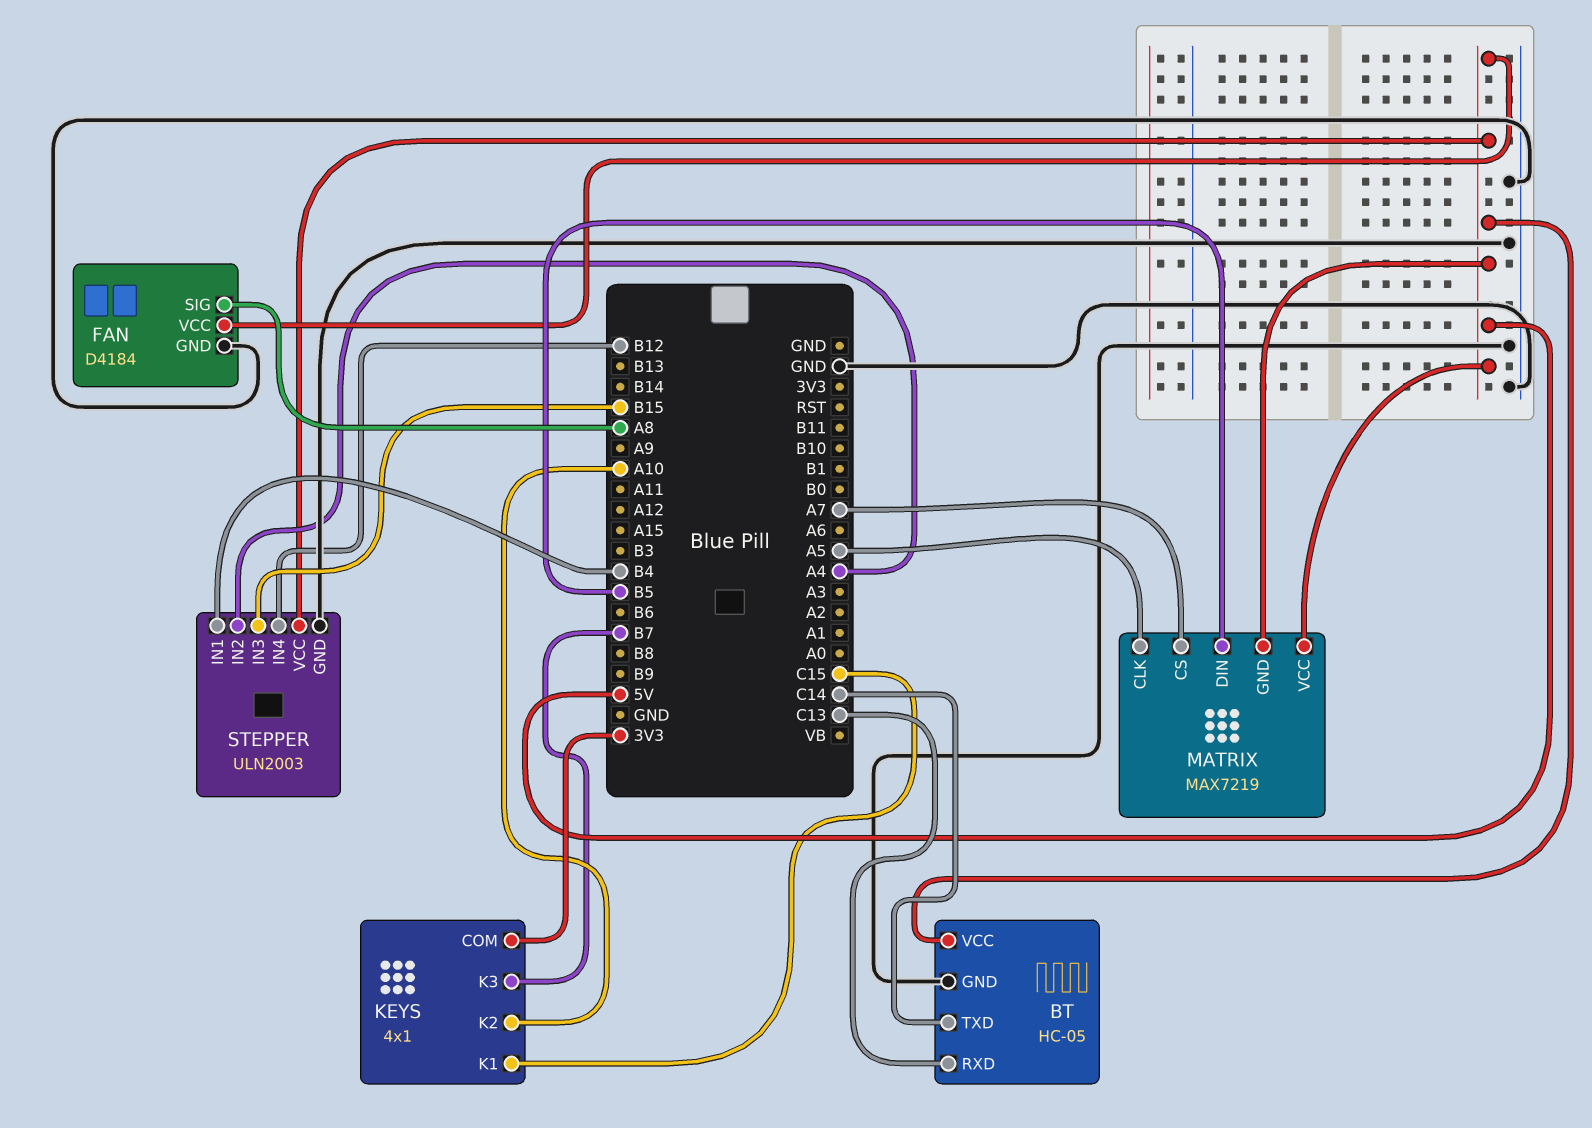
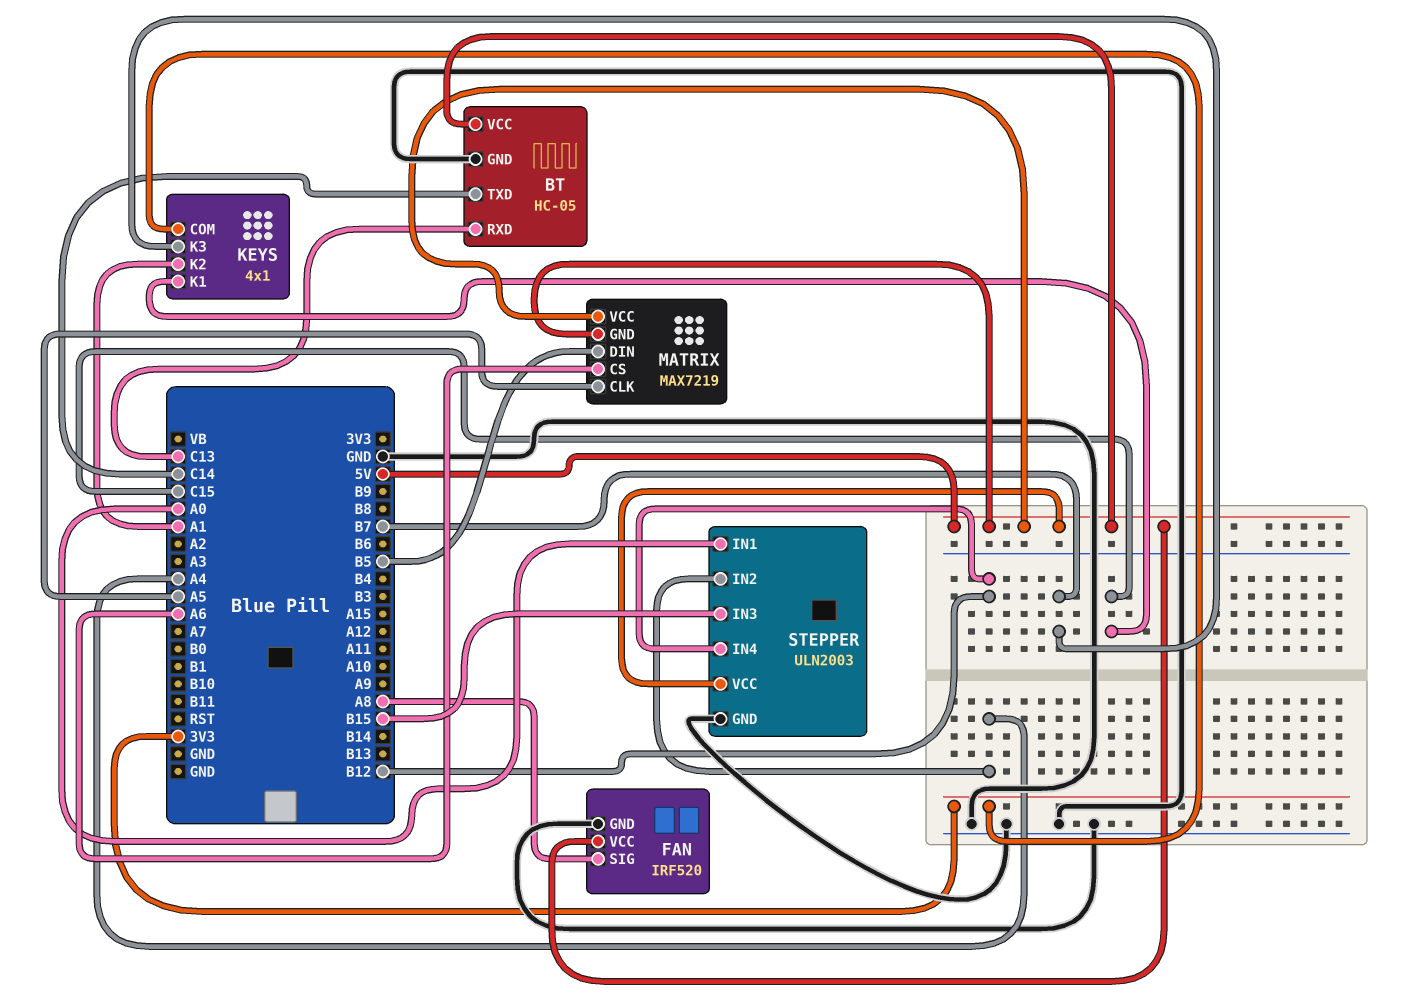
FAN: D4184 -> IRF520
KEYS pin K2: A10 -> A1
MATRIX pin CS: A7 -> A6
STEPPER pin IN1: B4 -> A0

